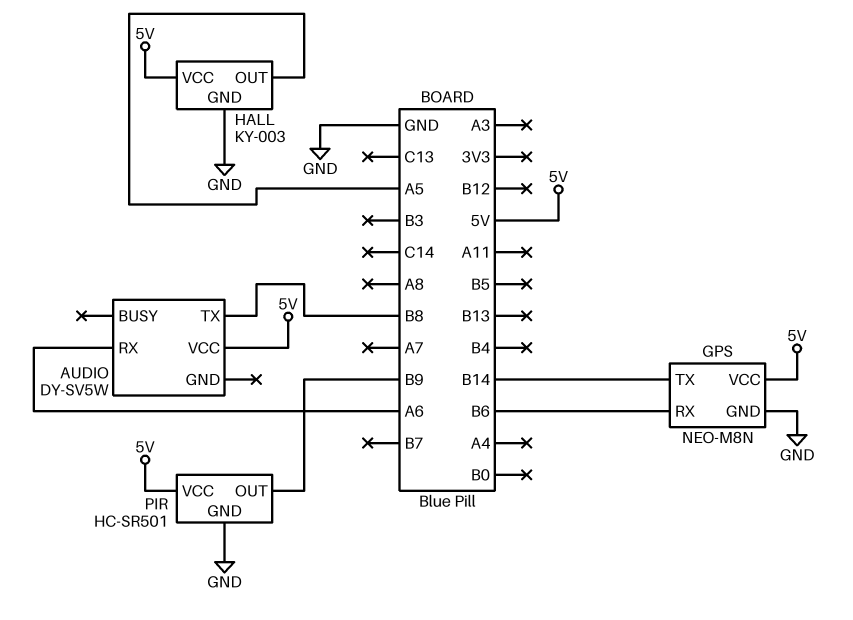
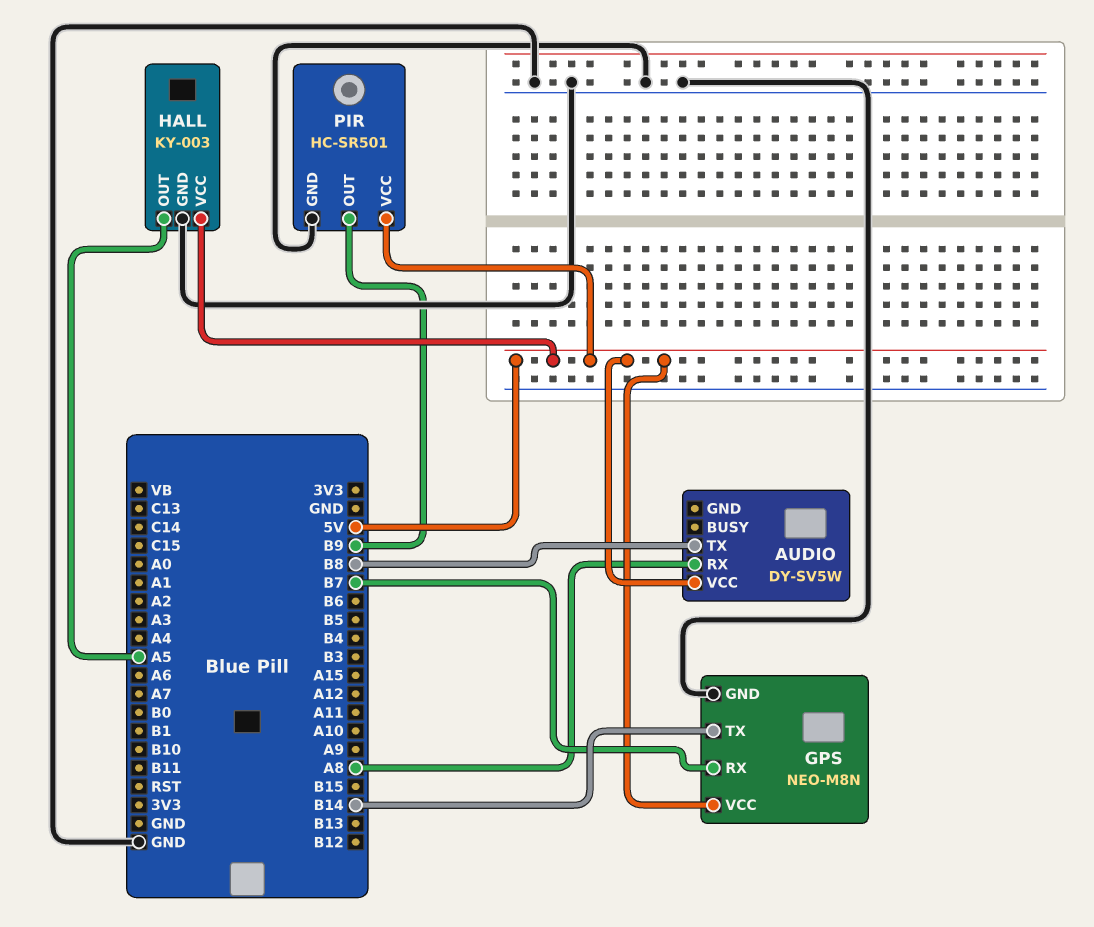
AUDIO pin RX: A6 -> A8
GPS pin RX: B6 -> B7

